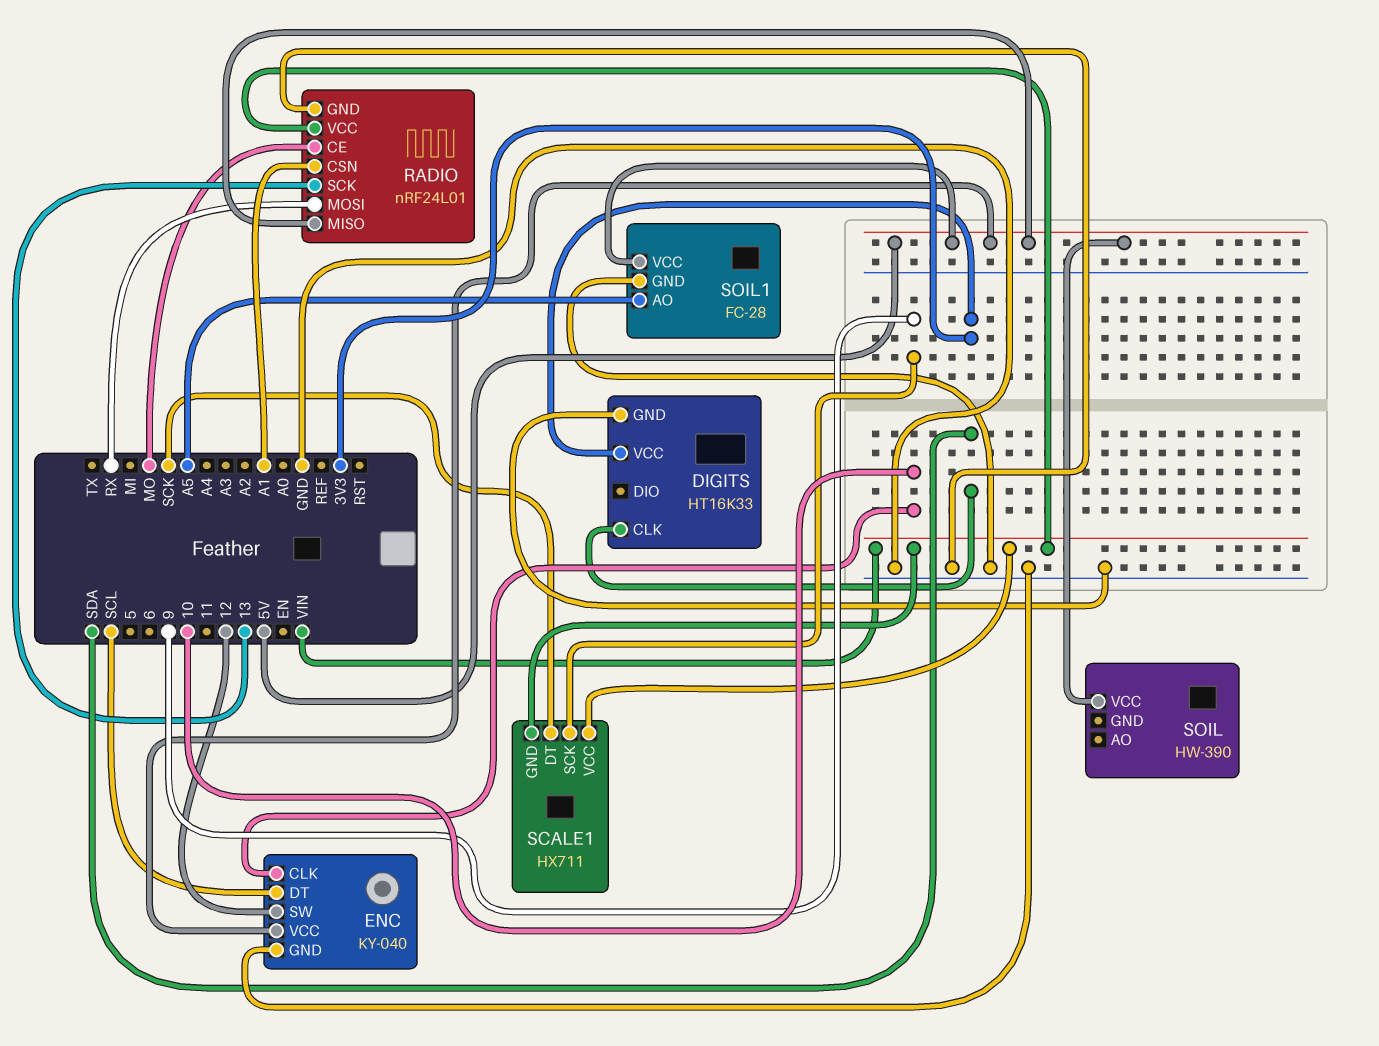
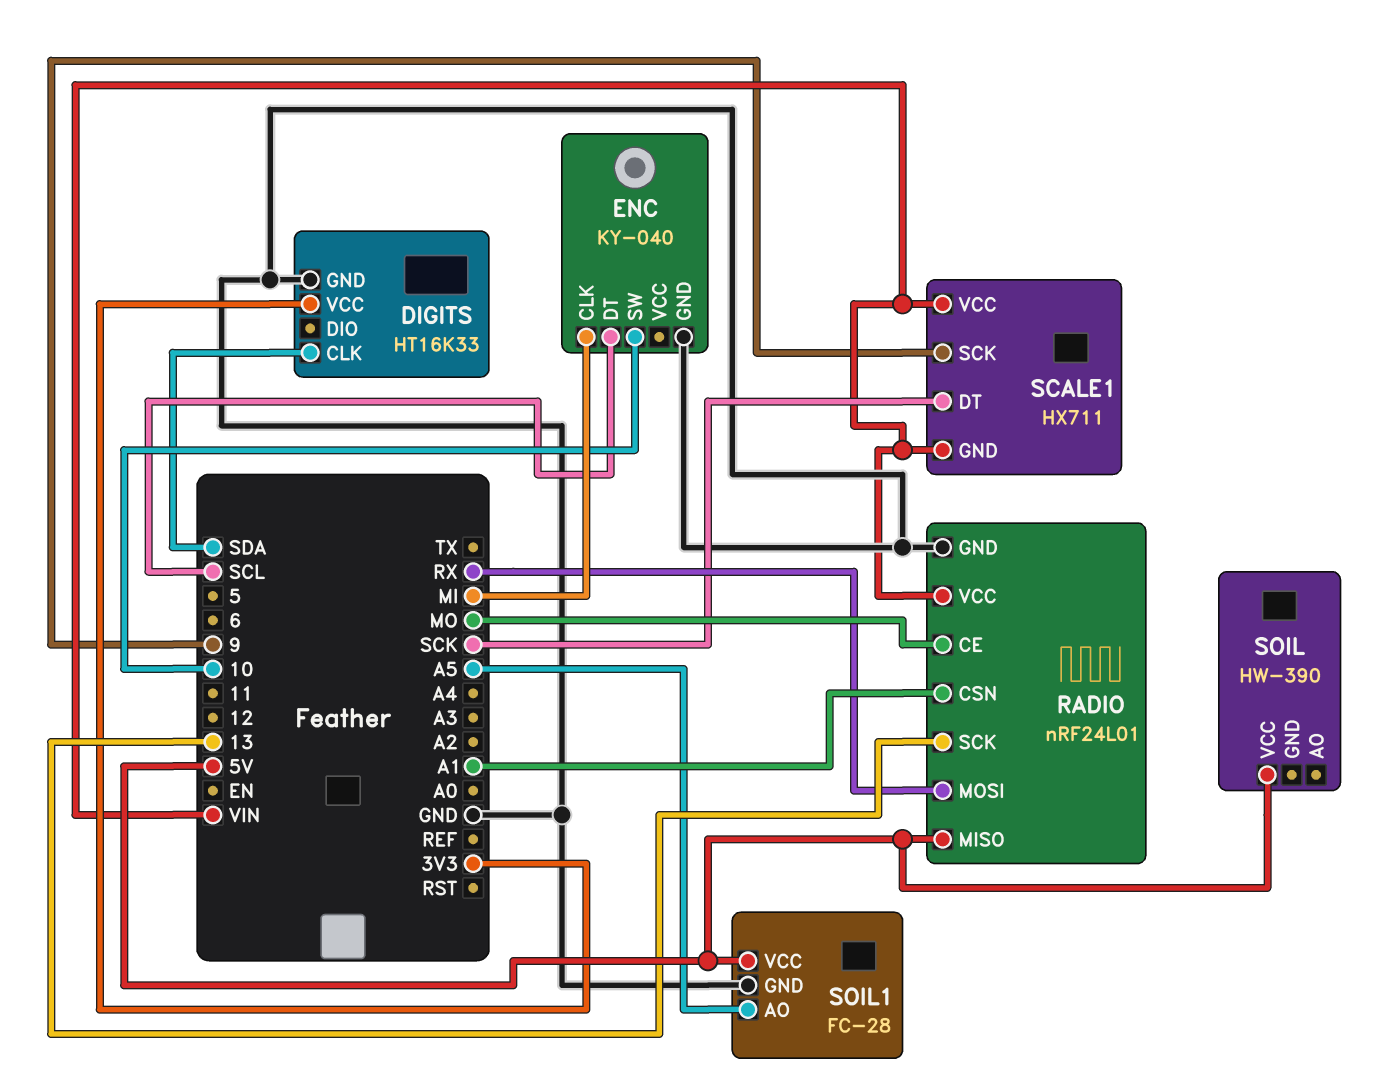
ENC pin CLK: 10 -> MI
ENC pin SW: 12 -> 10
ENC pin VCC: 5V -> none

